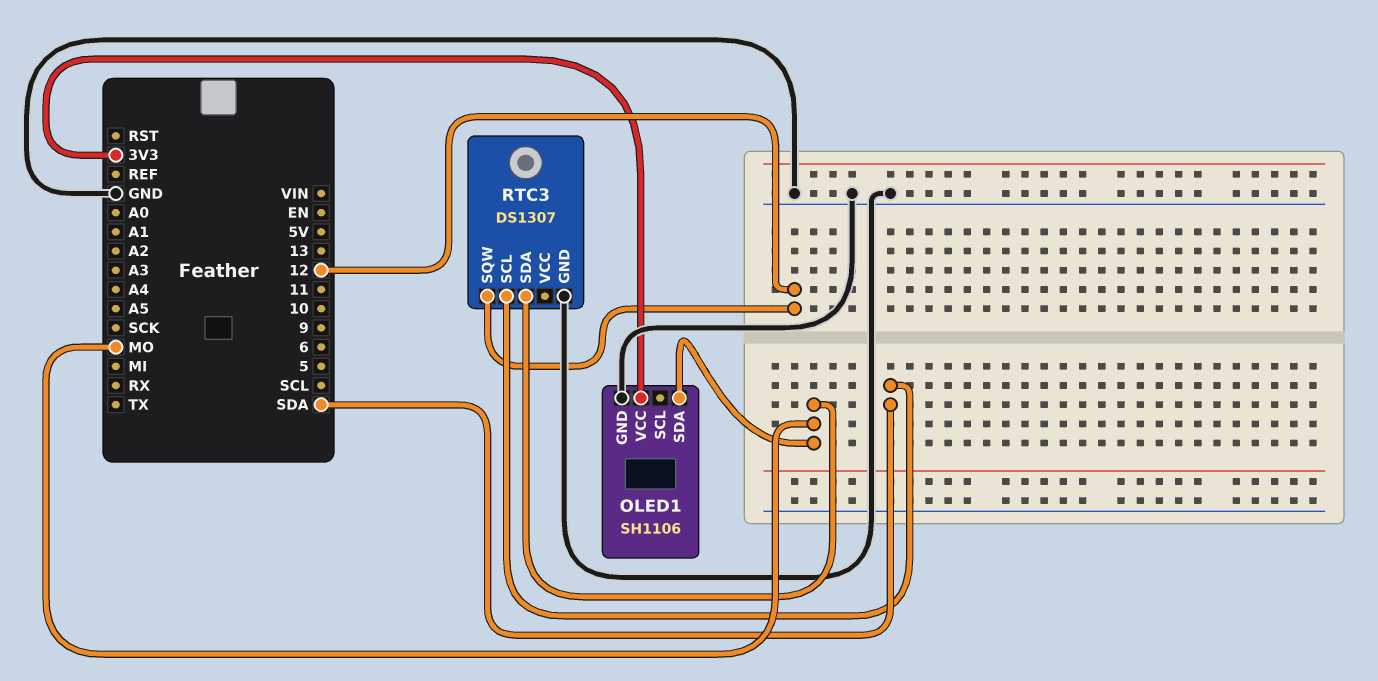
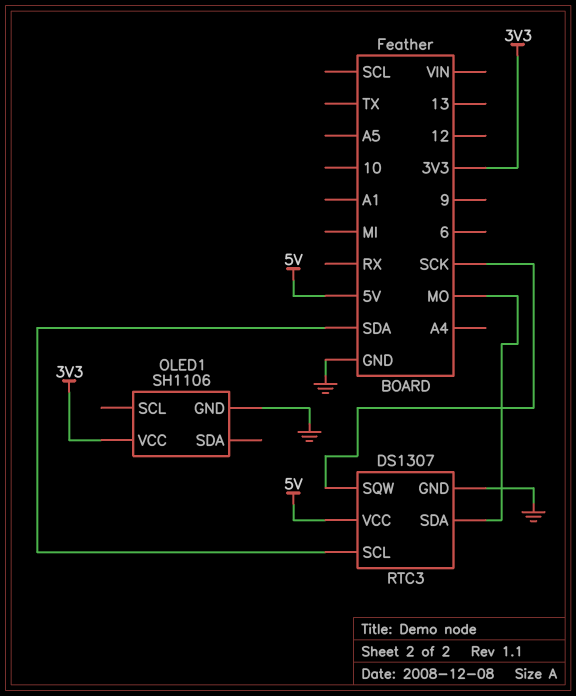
OLED1 pin SDA: MO -> none
RTC3 pin SQW: 12 -> SCK
RTC3 pin VCC: none -> 5V

